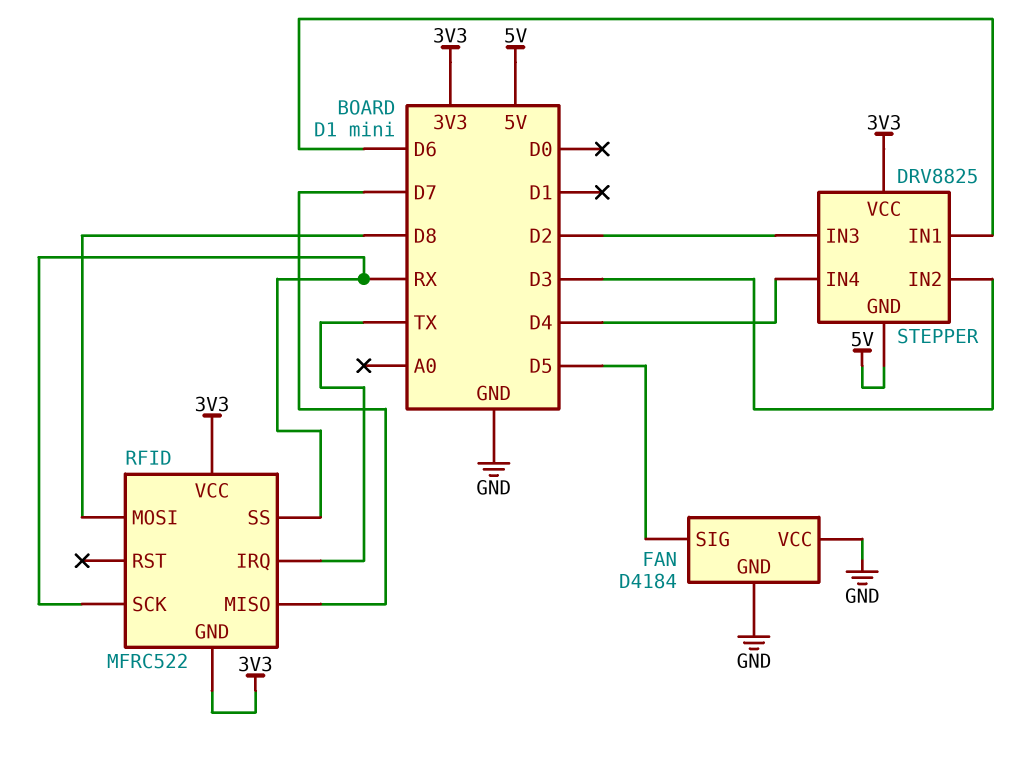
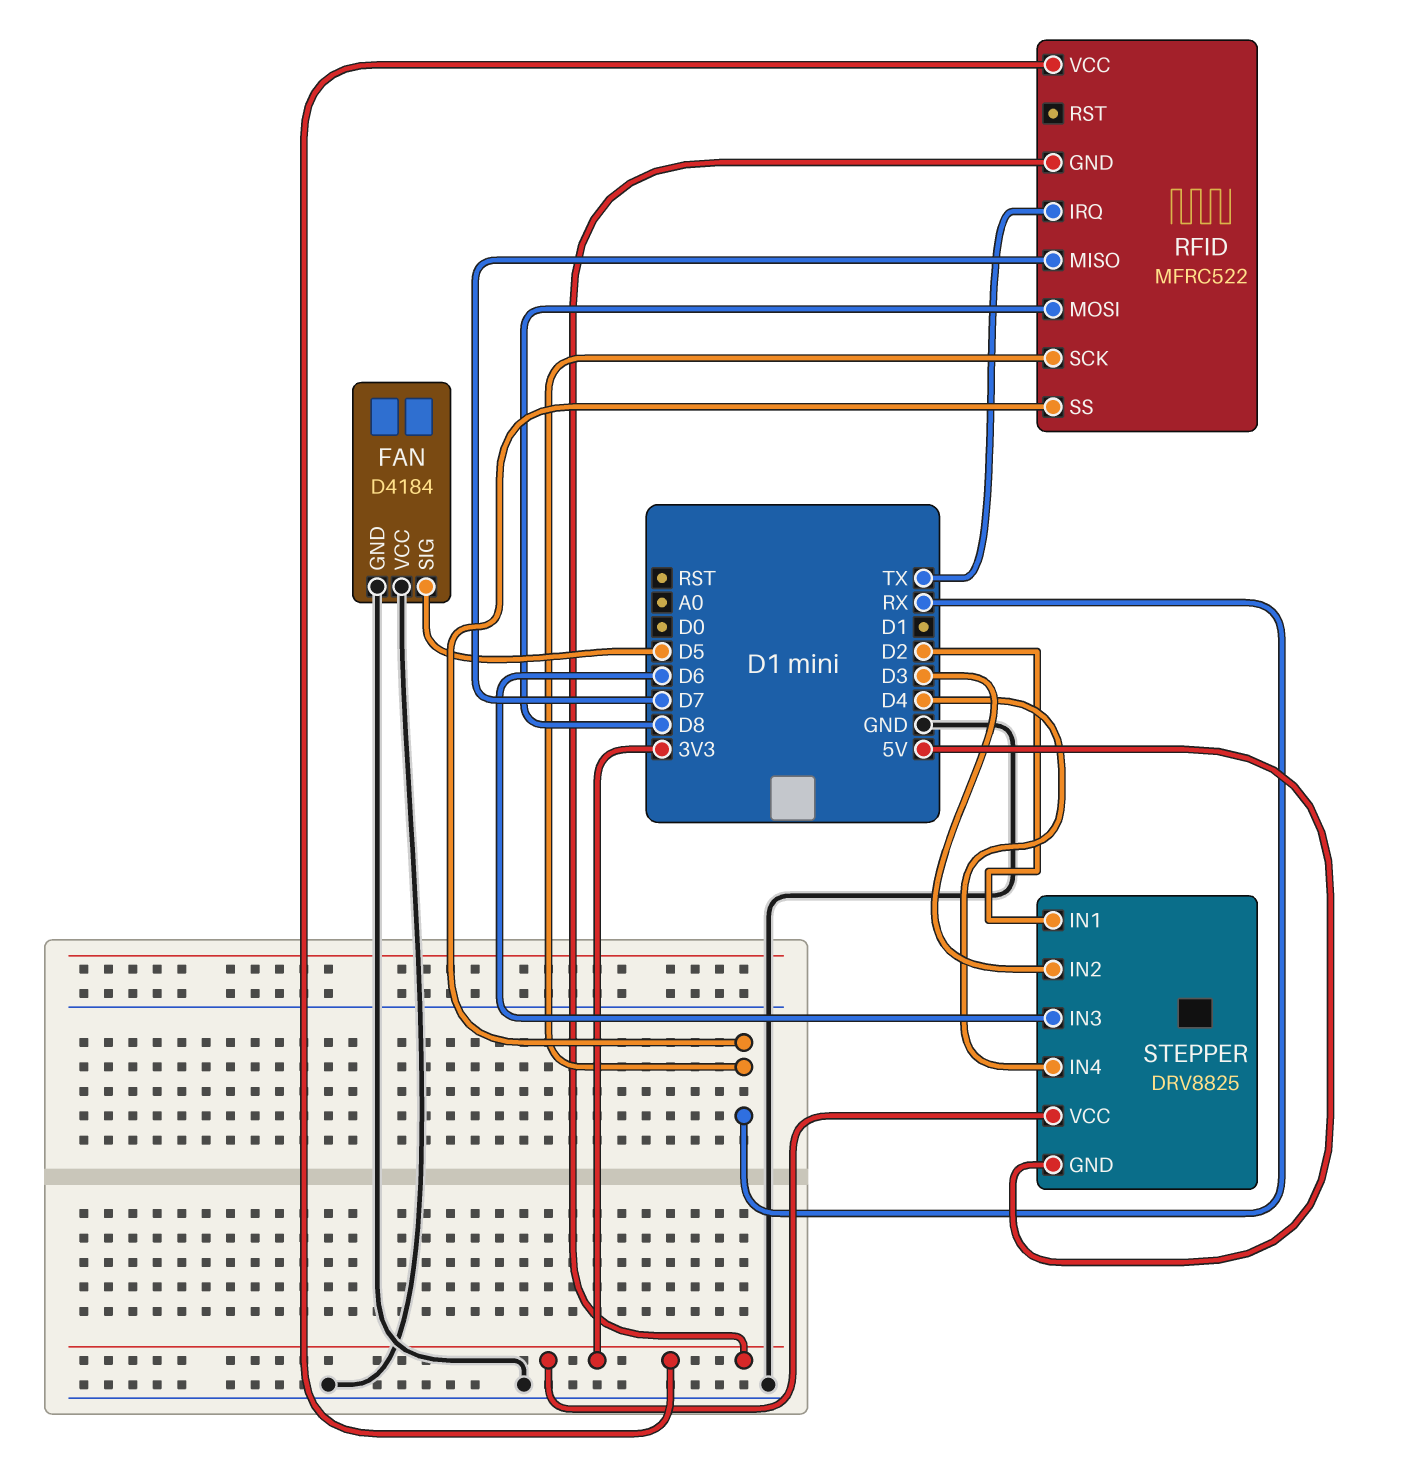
STEPPER pin IN1: D6 -> D2
STEPPER pin IN3: D2 -> D6

